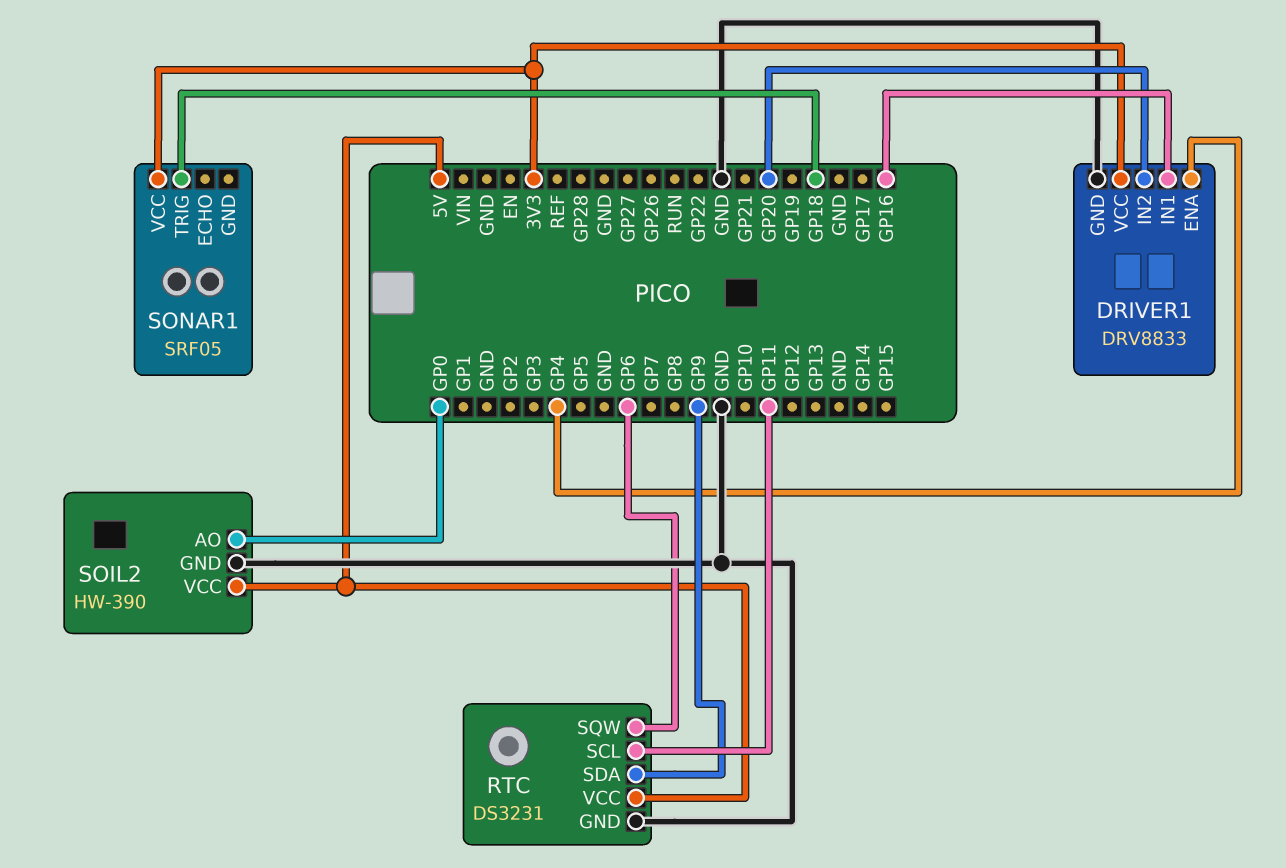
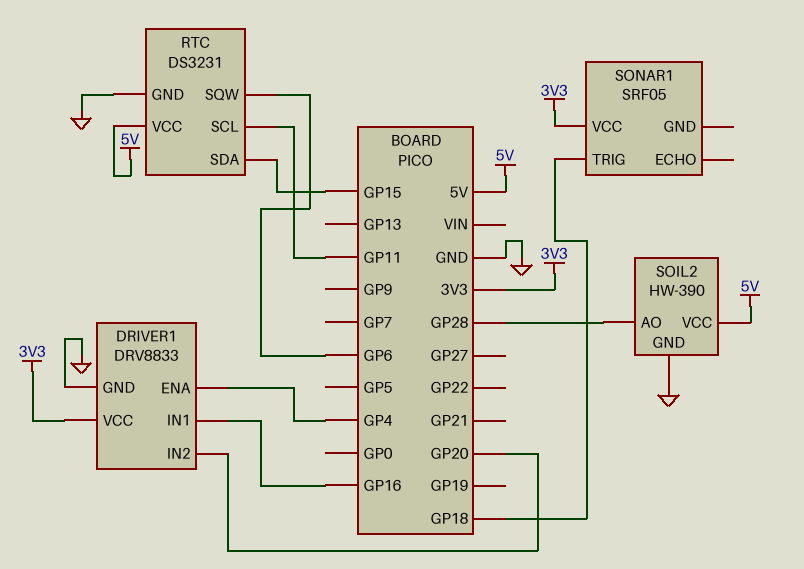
RTC pin SDA: GP9 -> GP15
SOIL2 pin AO: GP0 -> GP28

